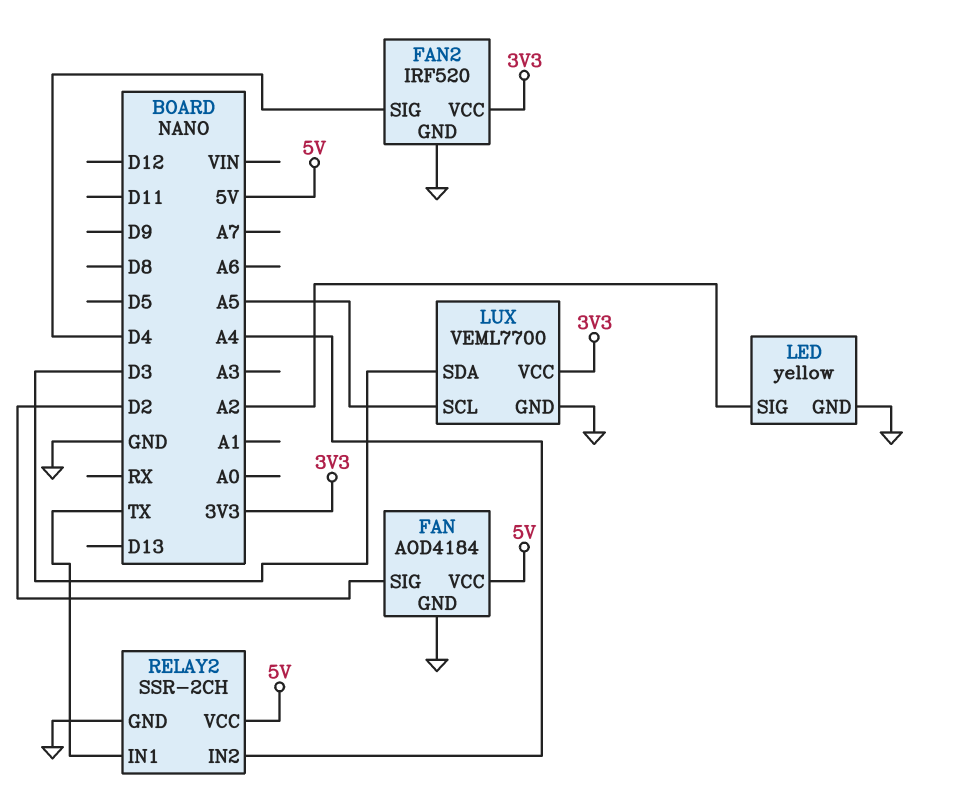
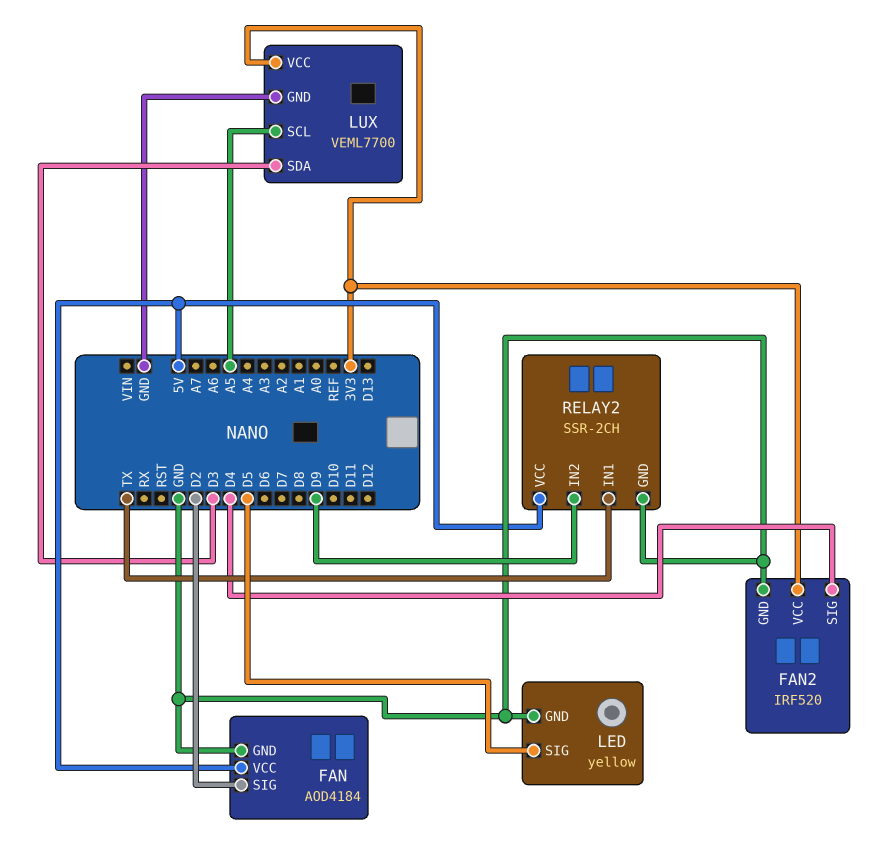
LED pin SIG: A2 -> D5
RELAY2 pin IN2: A4 -> D9

